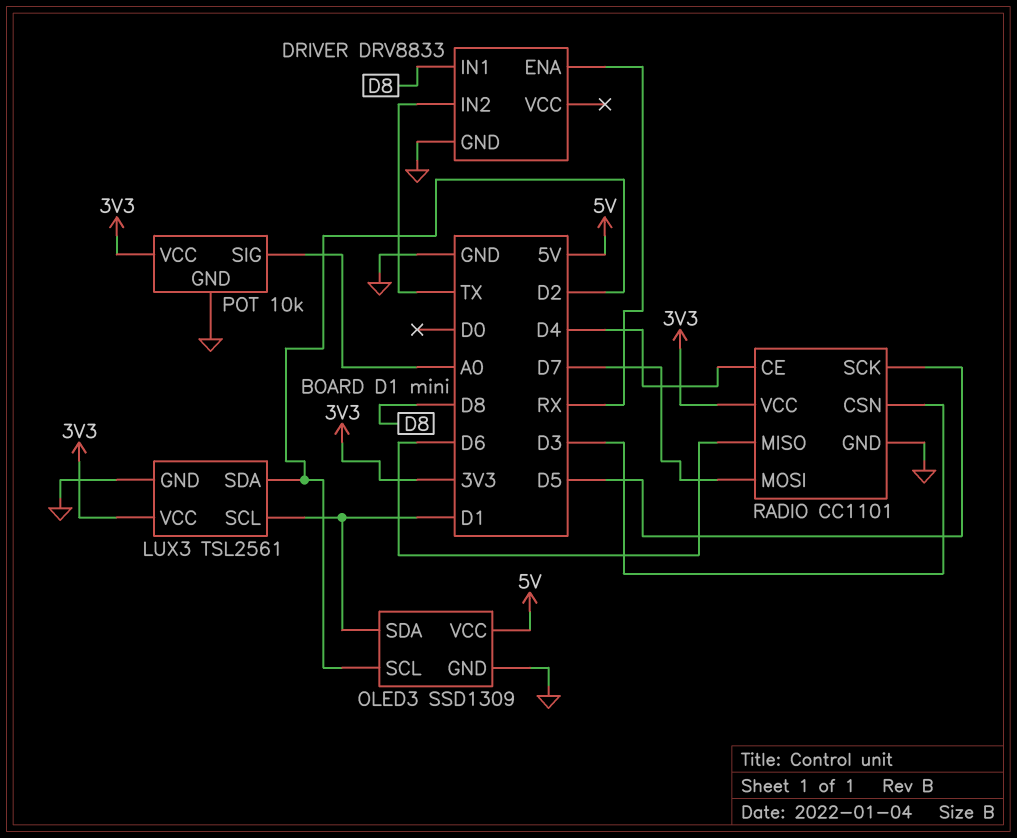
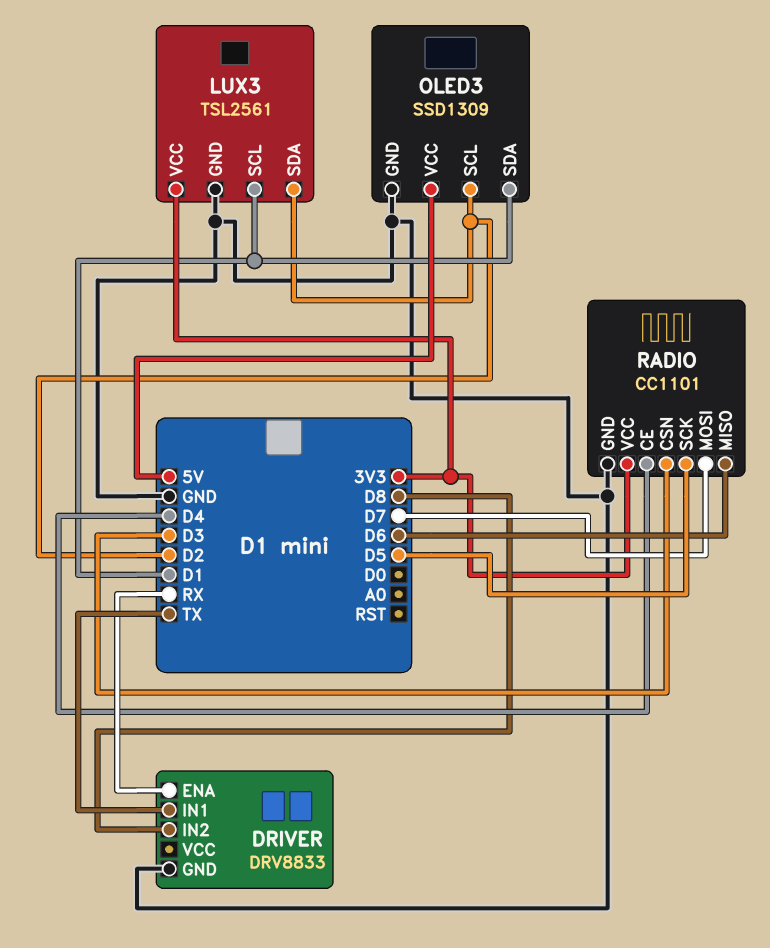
DRIVER pin IN1: D8 -> TX
DRIVER pin IN2: TX -> D8
POT: 10k -> none
POT pin GND: GND -> none
POT pin SIG: A0 -> none
POT pin VCC: 3V3 -> none

